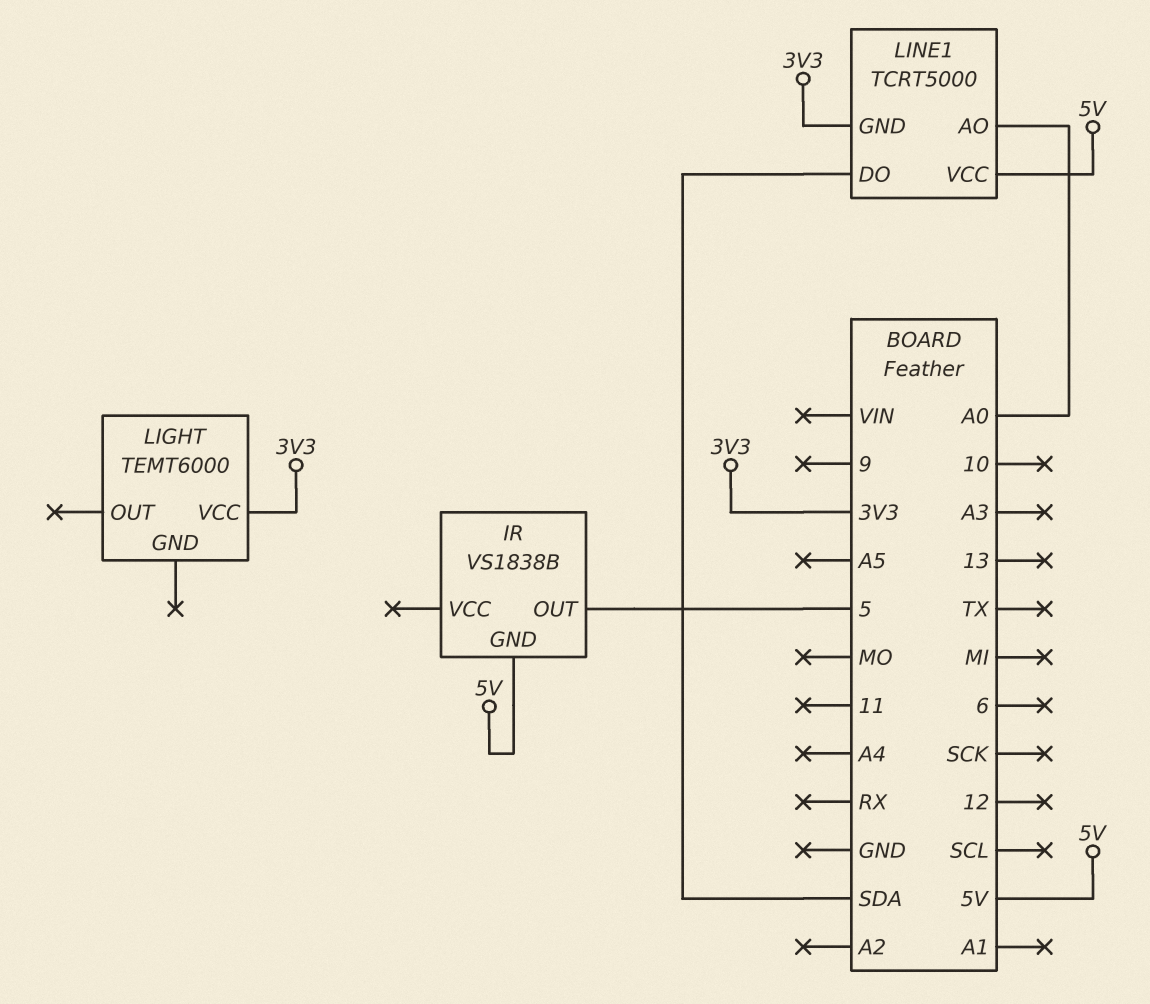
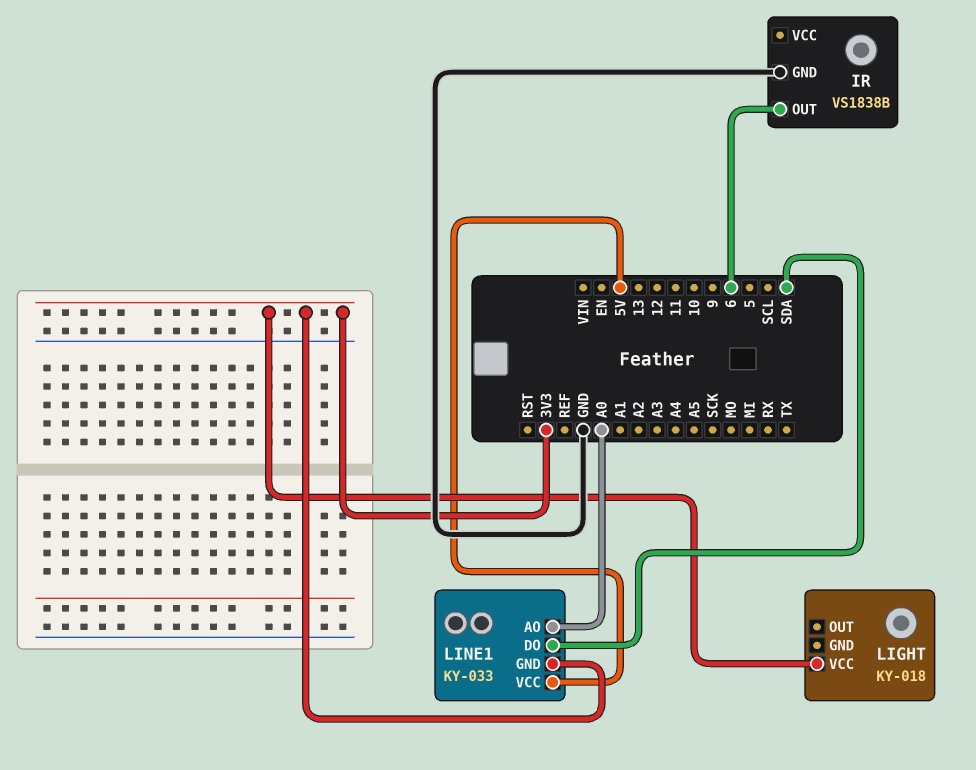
IR pin GND: 5V -> GND
IR pin OUT: 5 -> 6
LIGHT: TEMT6000 -> KY-018
LINE1: TCRT5000 -> KY-033

